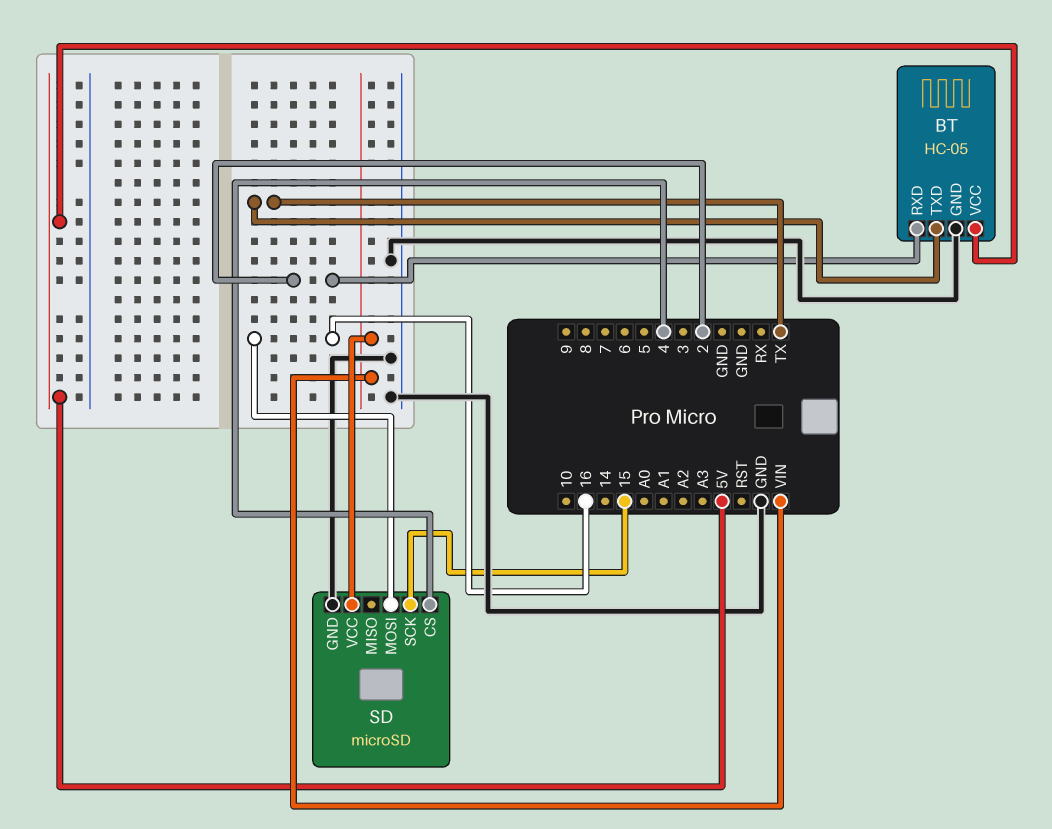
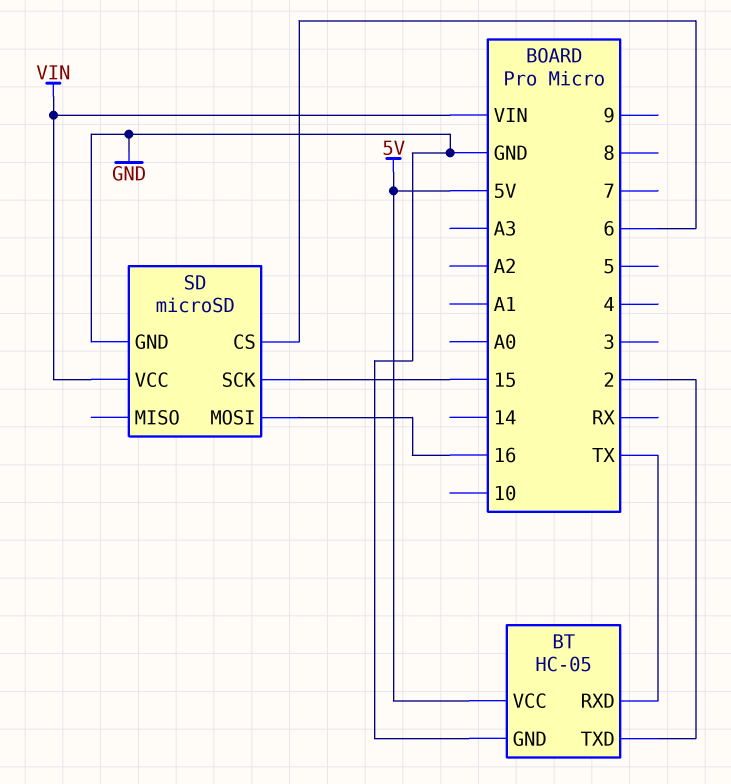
BT pin RXD: 2 -> TX
BT pin TXD: TX -> 2
SD pin CS: 4 -> 6

